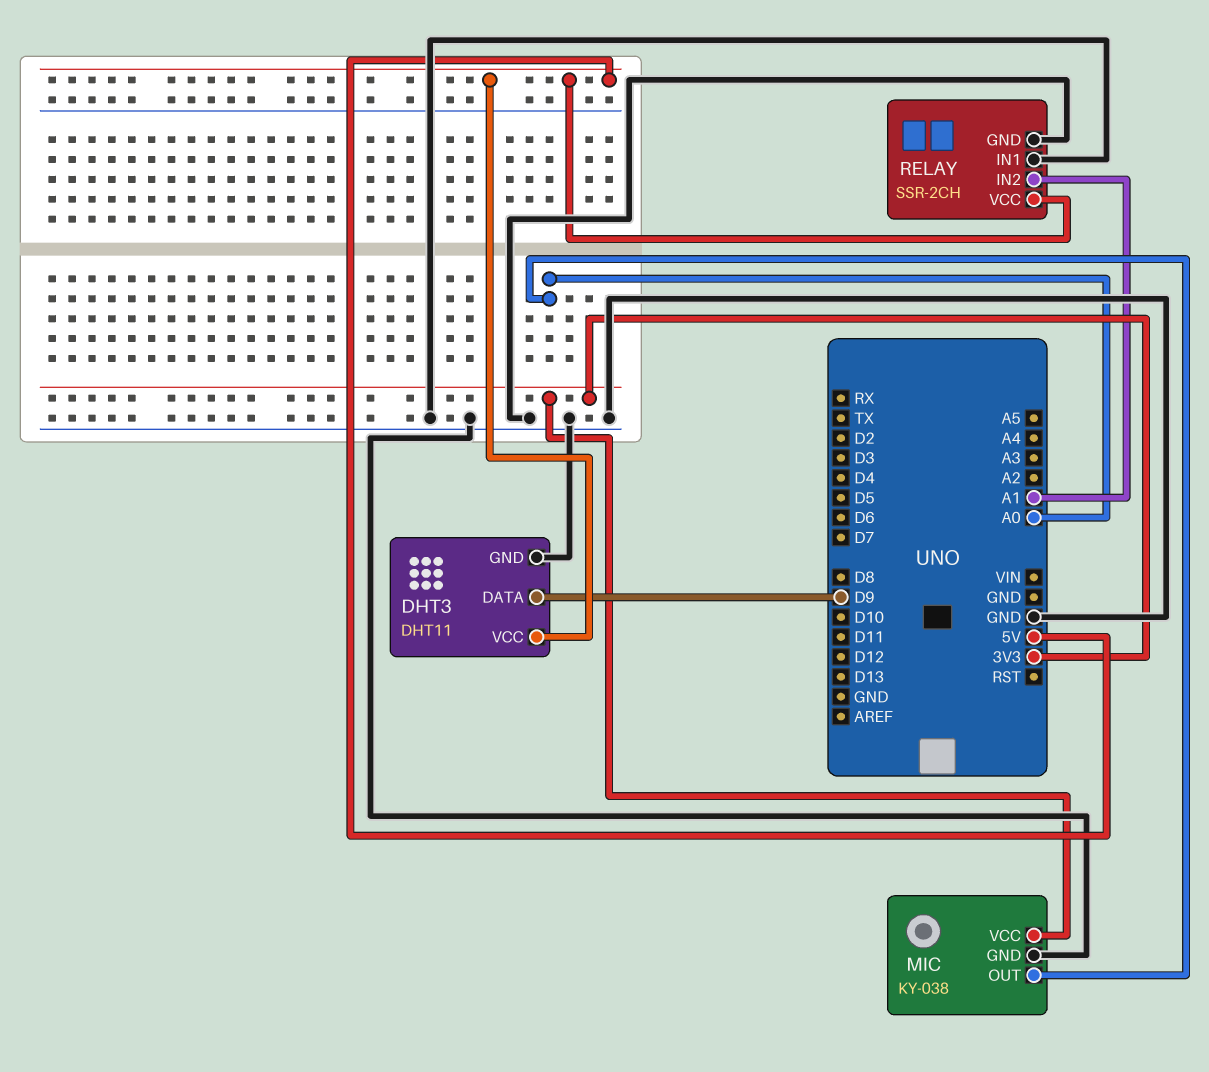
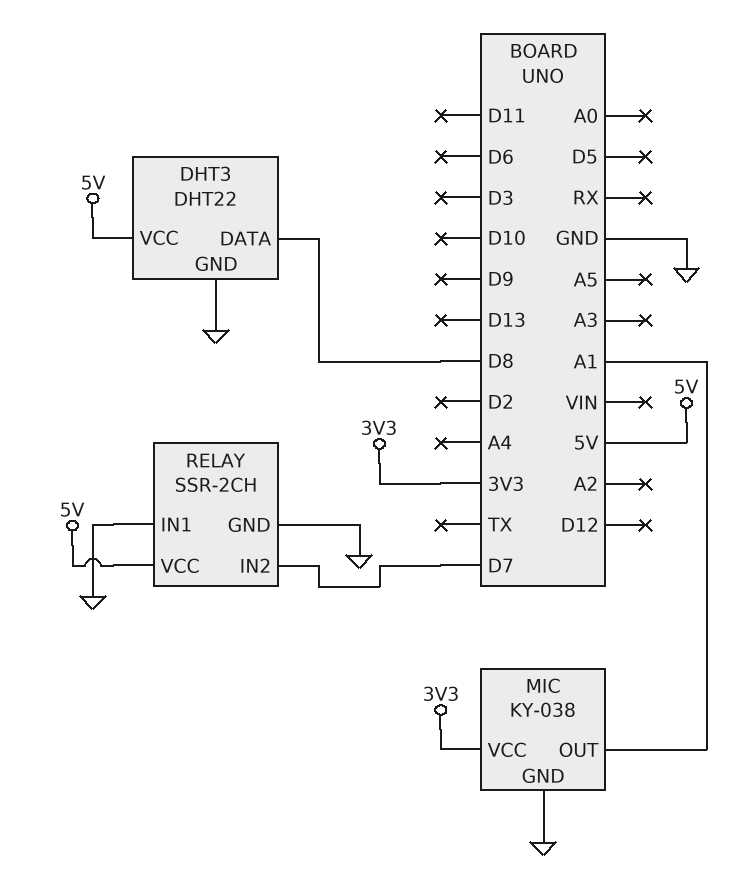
DHT3: DHT11 -> DHT22
DHT3 pin DATA: D9 -> D8
MIC pin OUT: A0 -> A1
RELAY pin IN2: A1 -> D7

